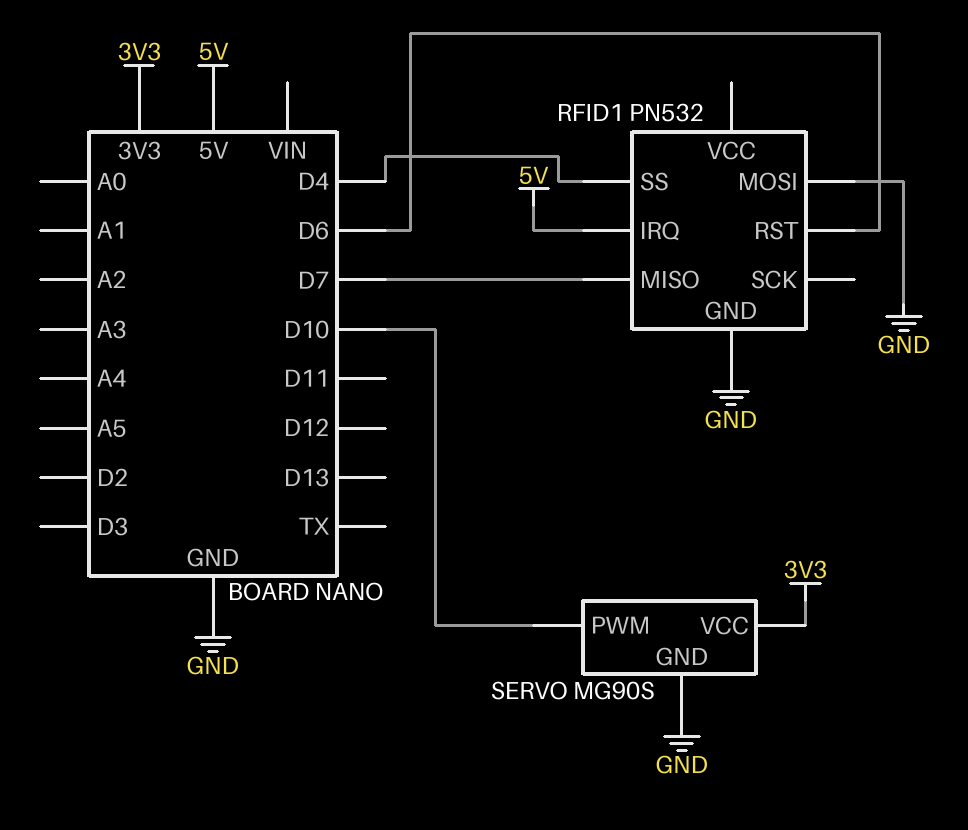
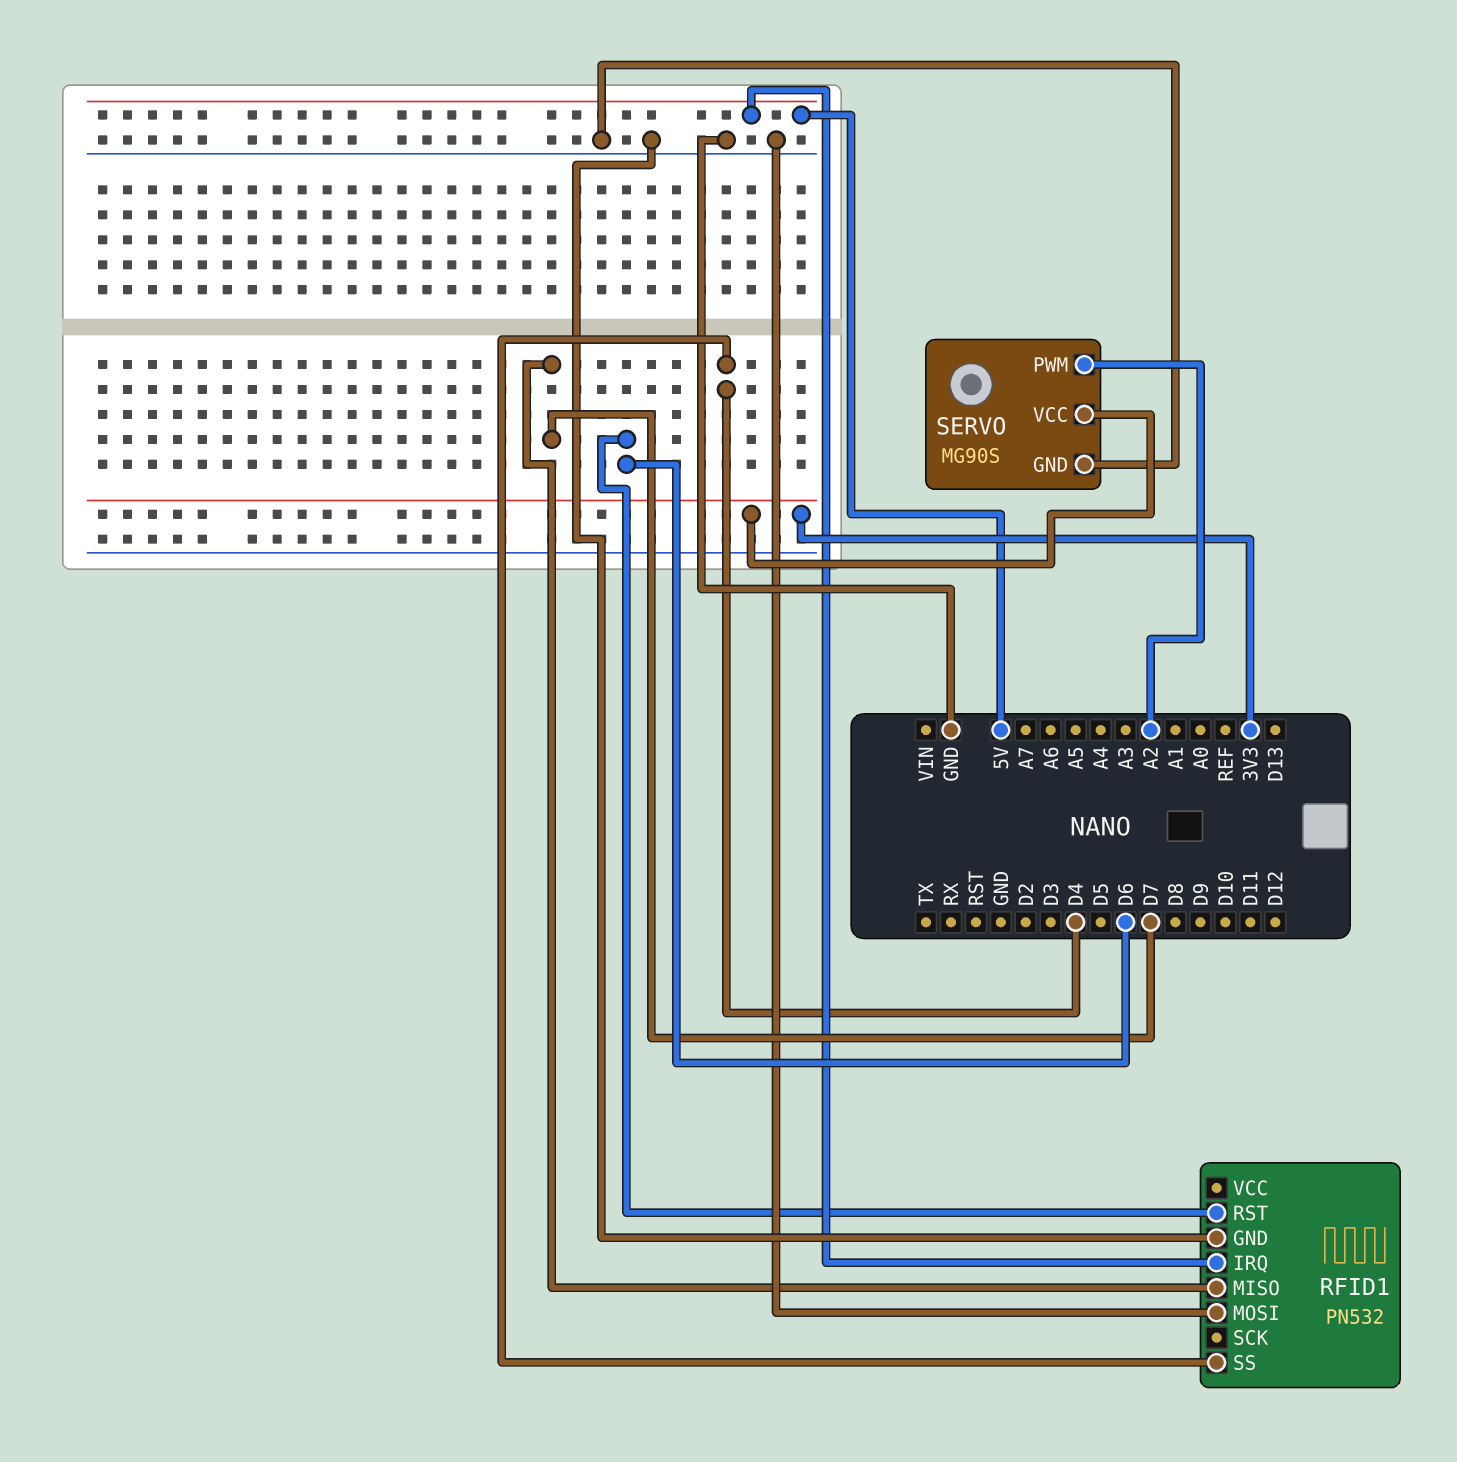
SERVO pin PWM: D10 -> A2

